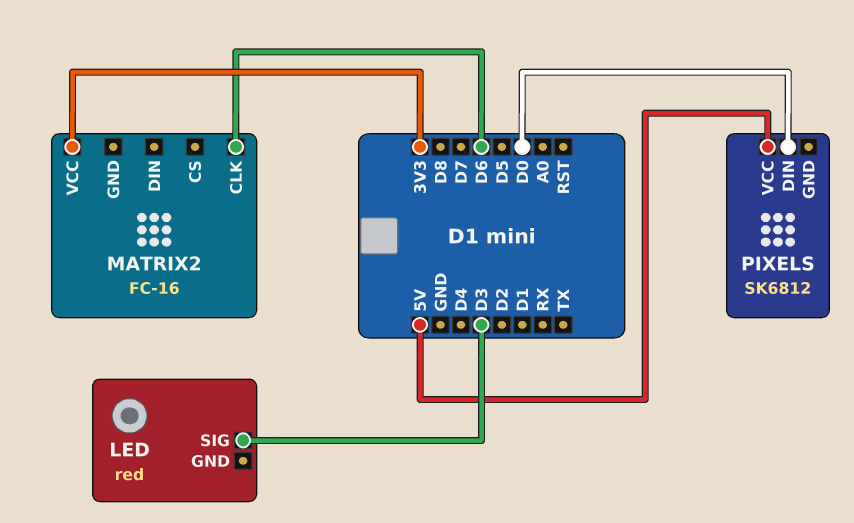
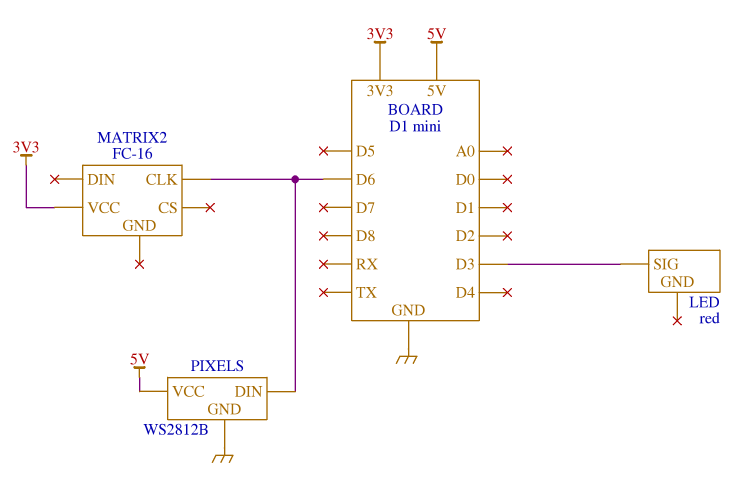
PIXELS: SK6812 -> WS2812B
PIXELS pin DIN: D0 -> D6
PIXELS pin GND: none -> GND

